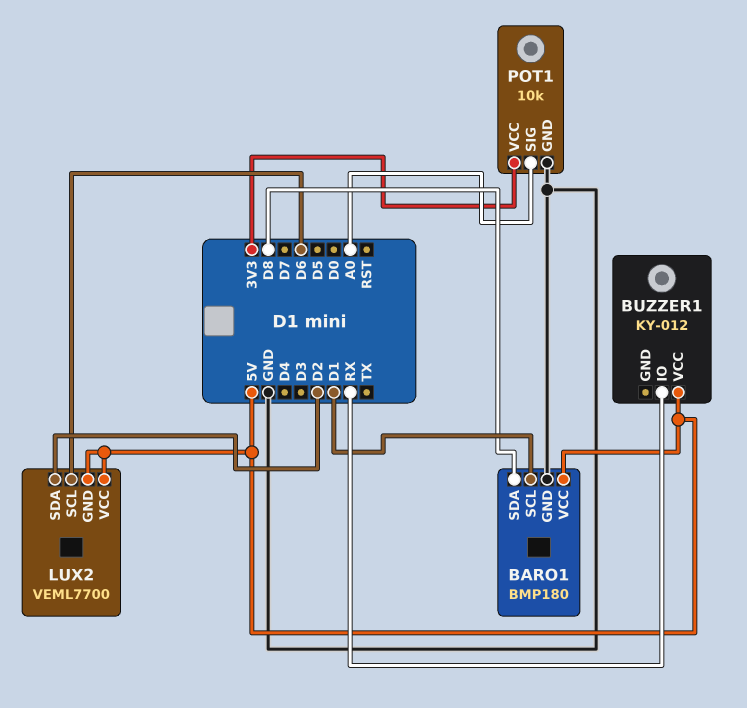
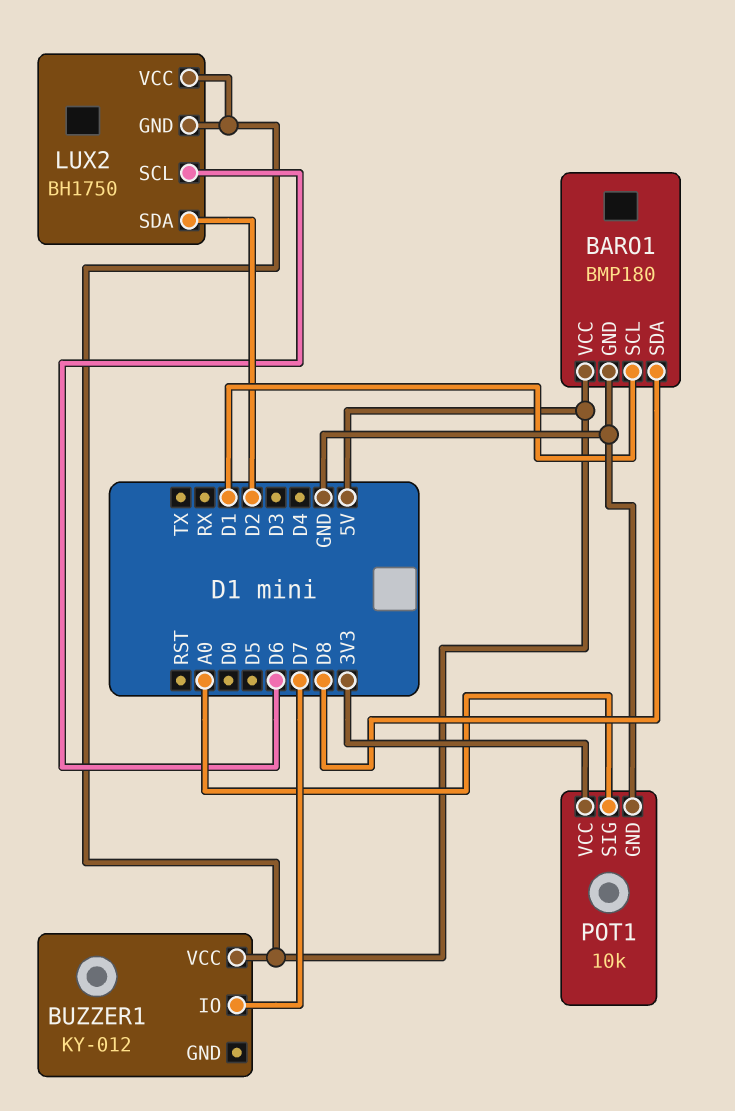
BUZZER1 pin IO: RX -> D7
LUX2: VEML7700 -> BH1750

